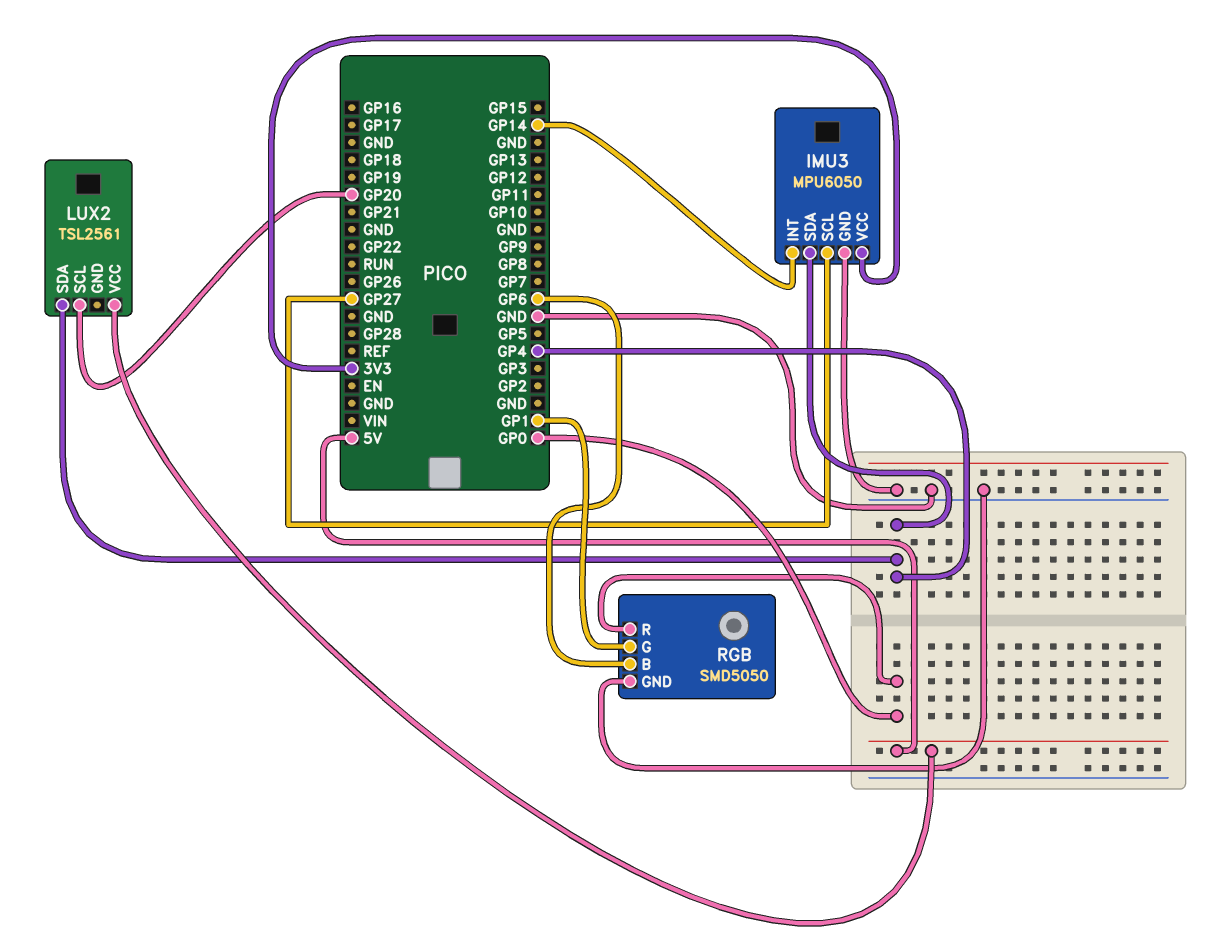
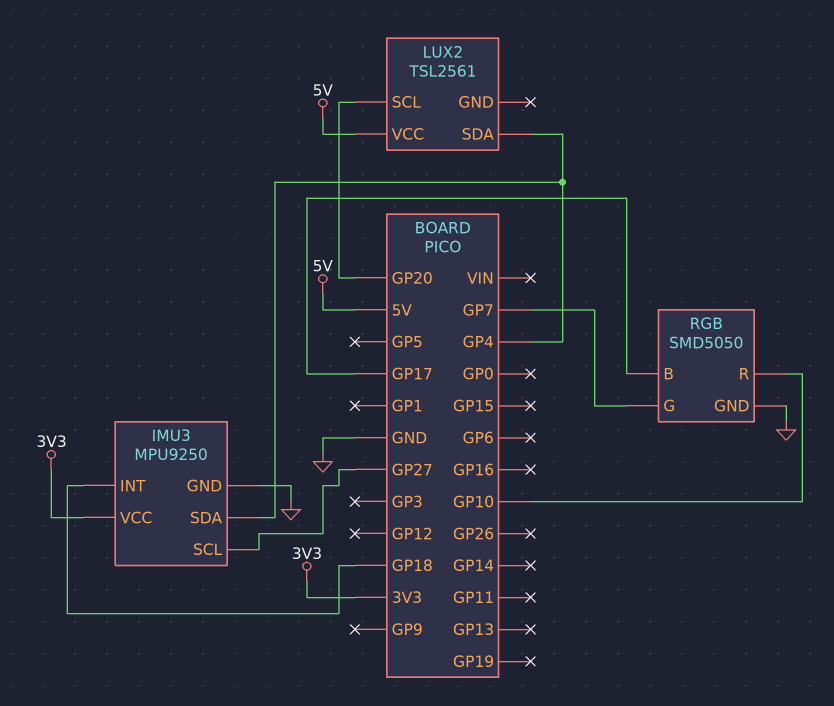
IMU3: MPU6050 -> MPU9250
IMU3 pin INT: GP14 -> GP18
RGB pin B: GP6 -> GP17
RGB pin G: GP1 -> GP7
RGB pin R: GP0 -> GP10

